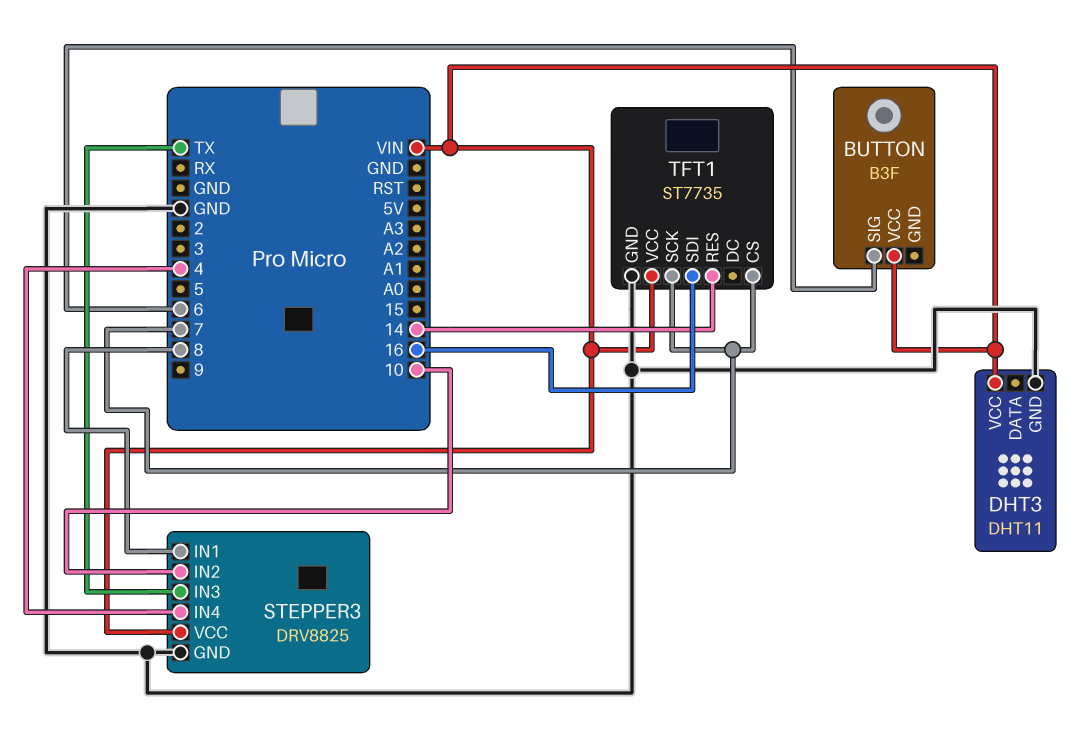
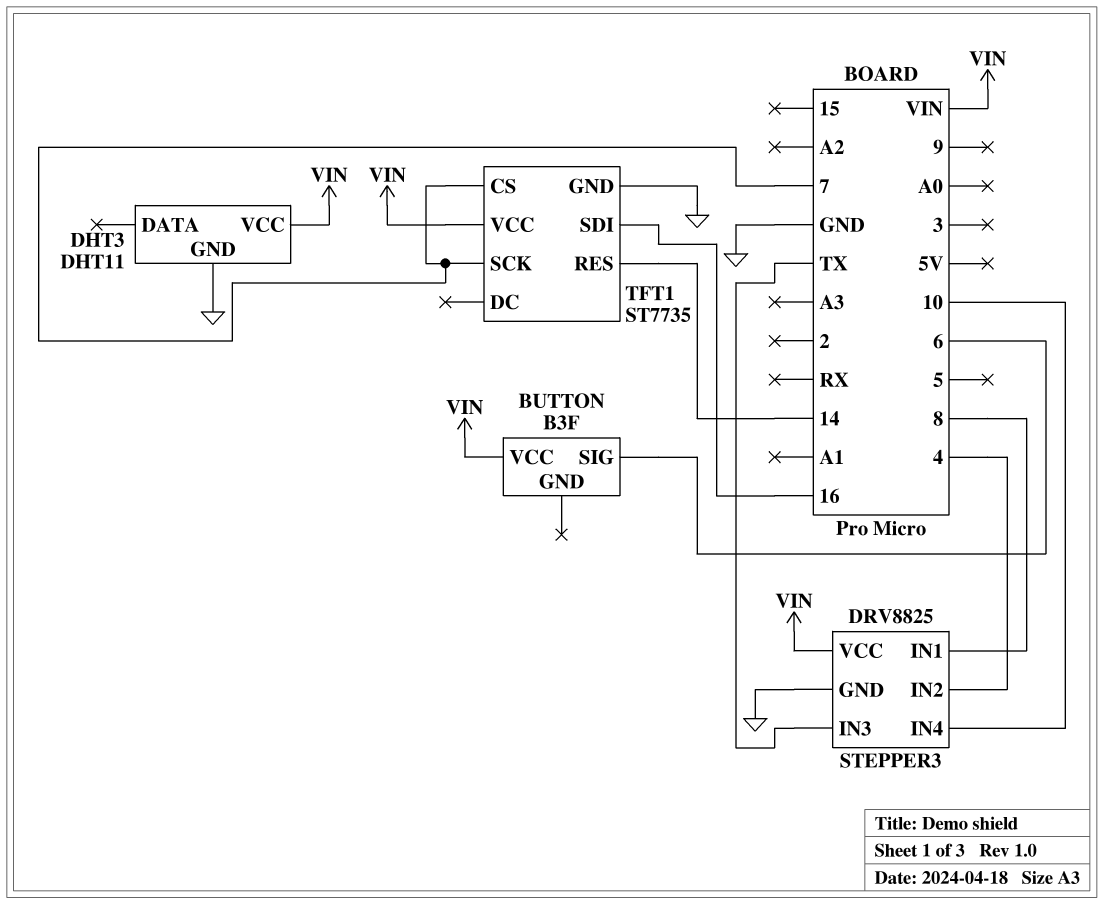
STEPPER3 pin IN2: 10 -> 4
STEPPER3 pin IN4: 4 -> 10

